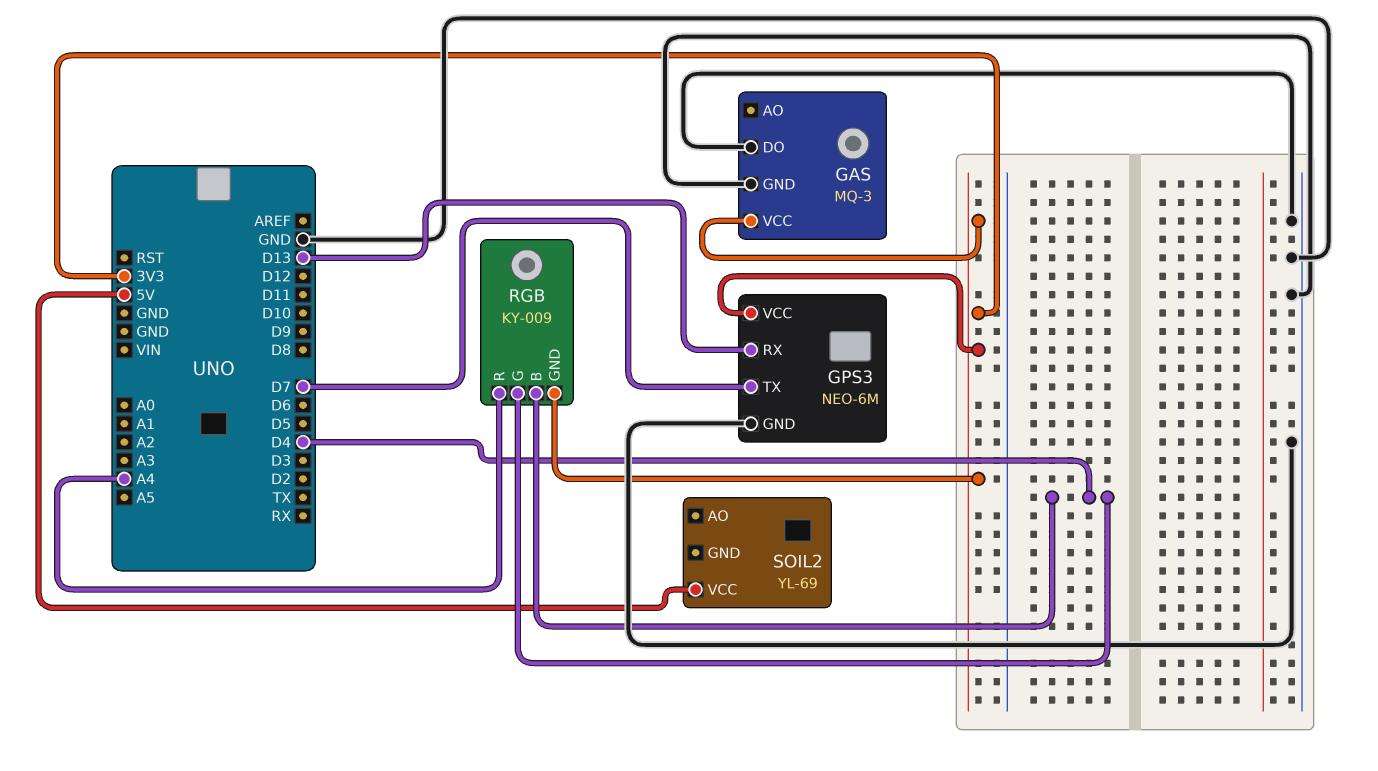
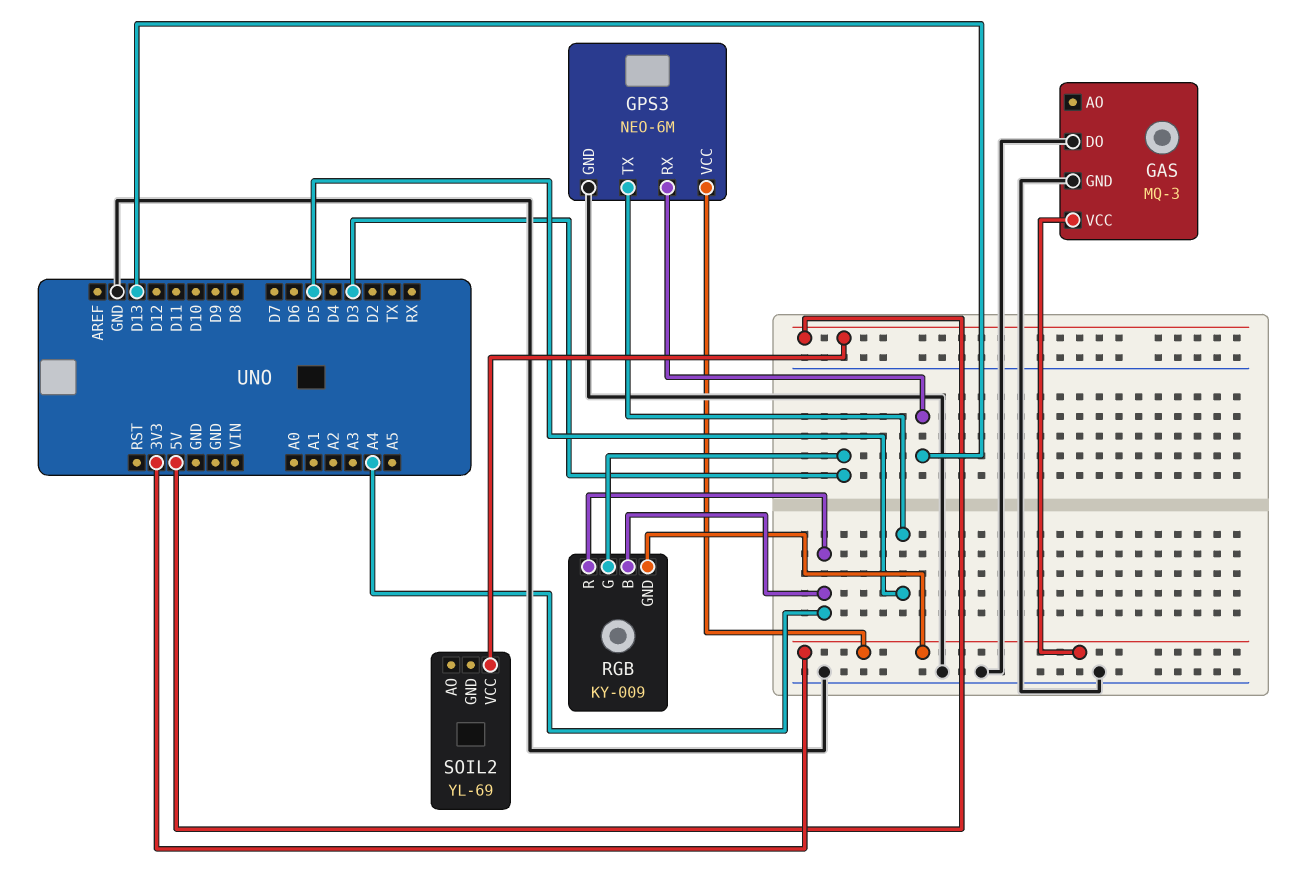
GPS3 pin TX: D7 -> D5
RGB pin B: D4 -> A4
RGB pin G: D4 -> D3

